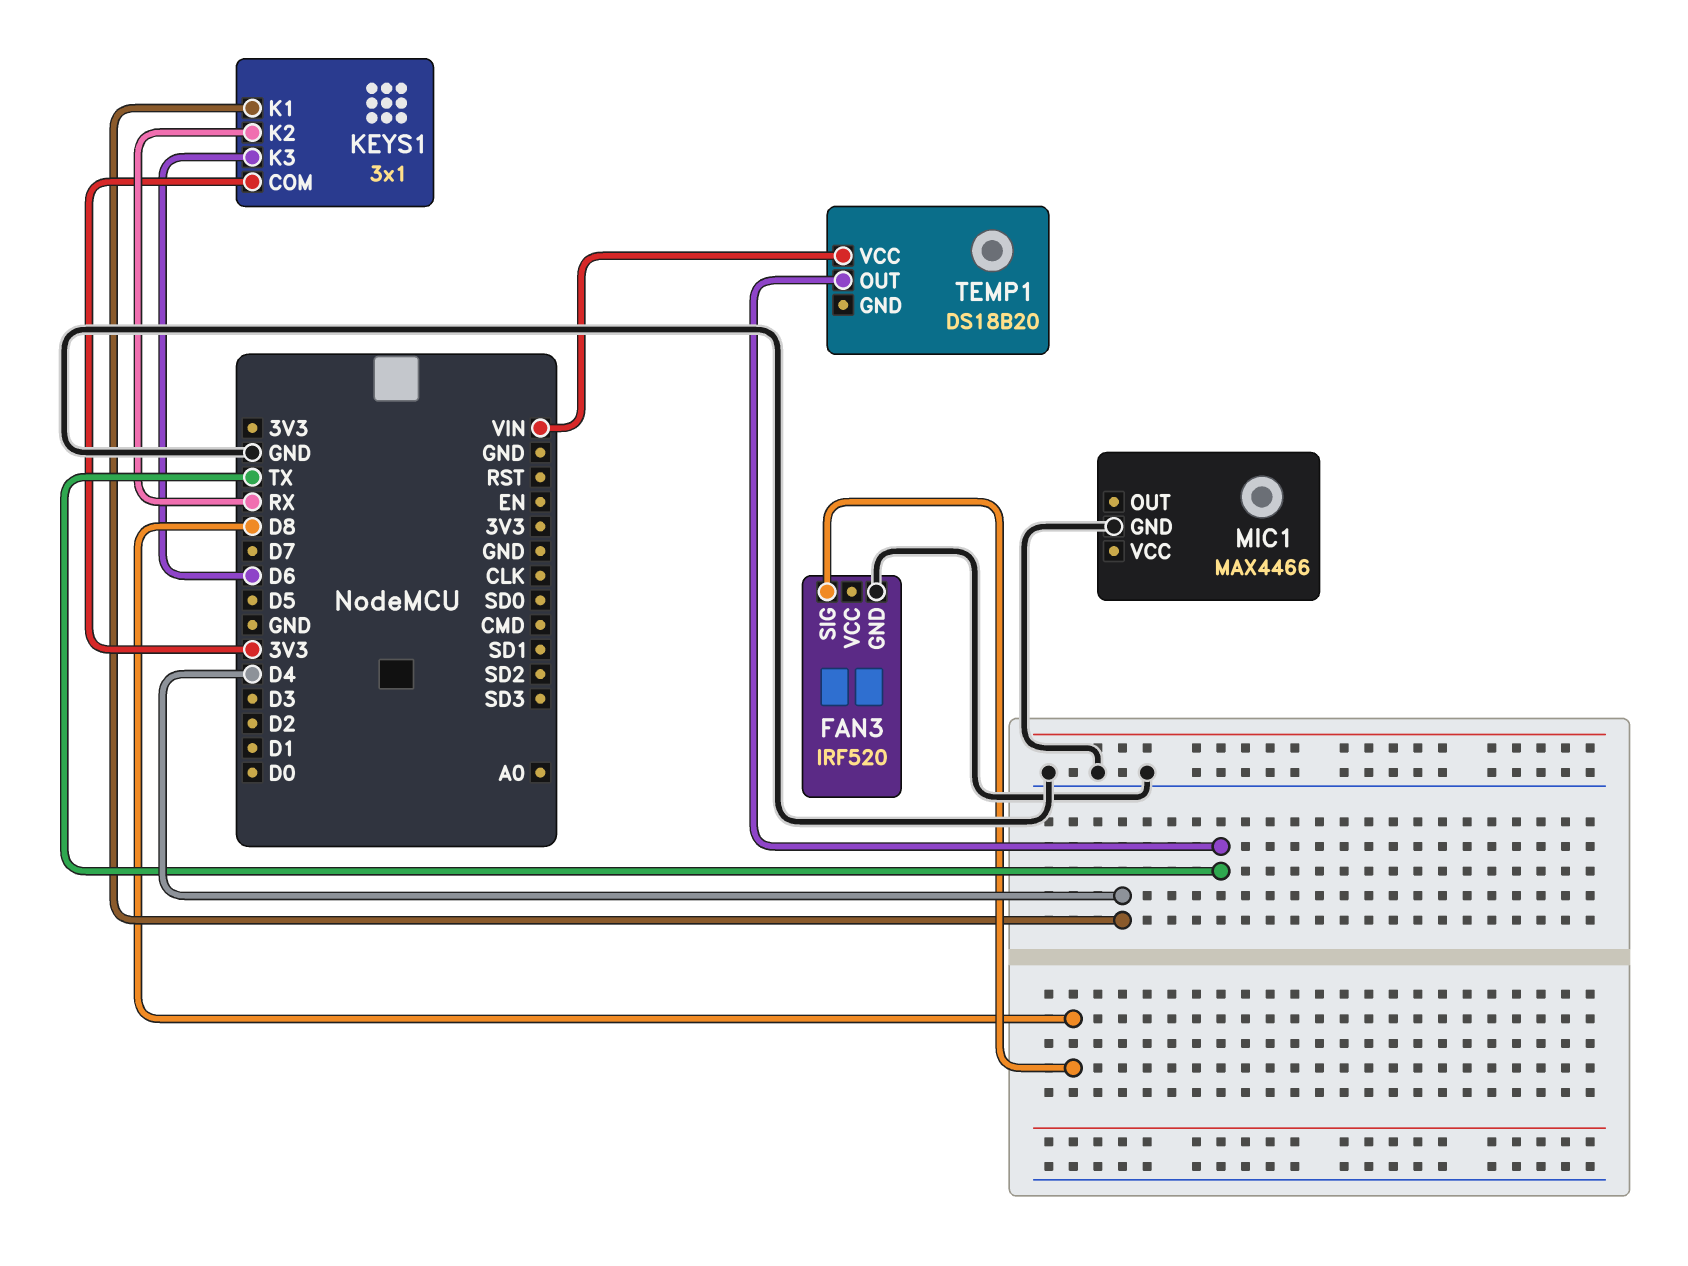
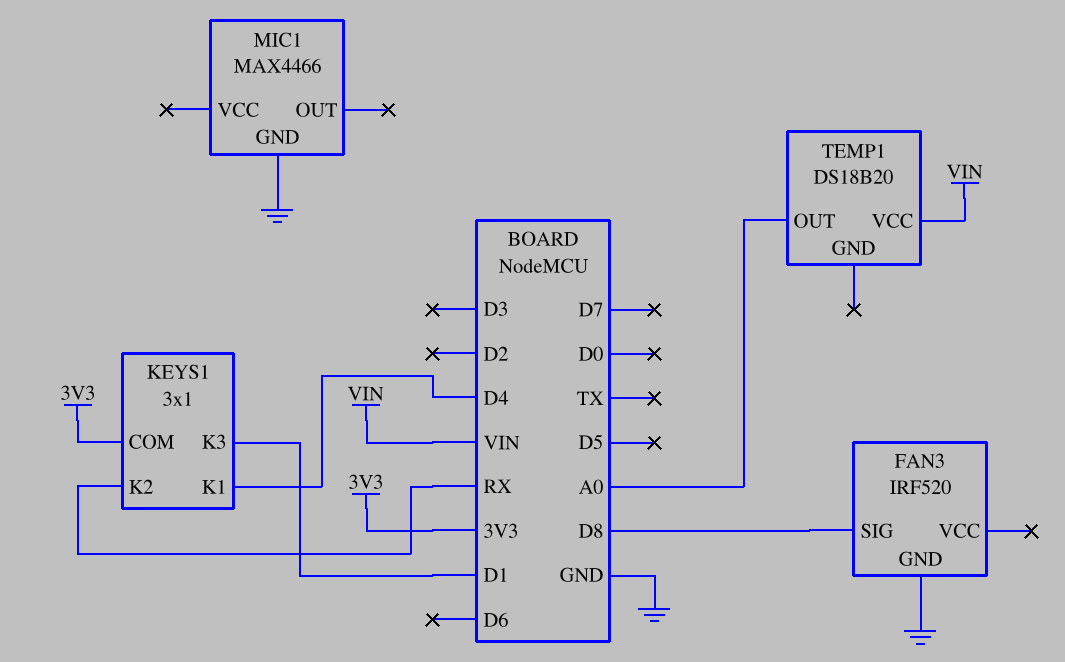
KEYS1 pin K3: D6 -> D1
TEMP1 pin OUT: TX -> A0

